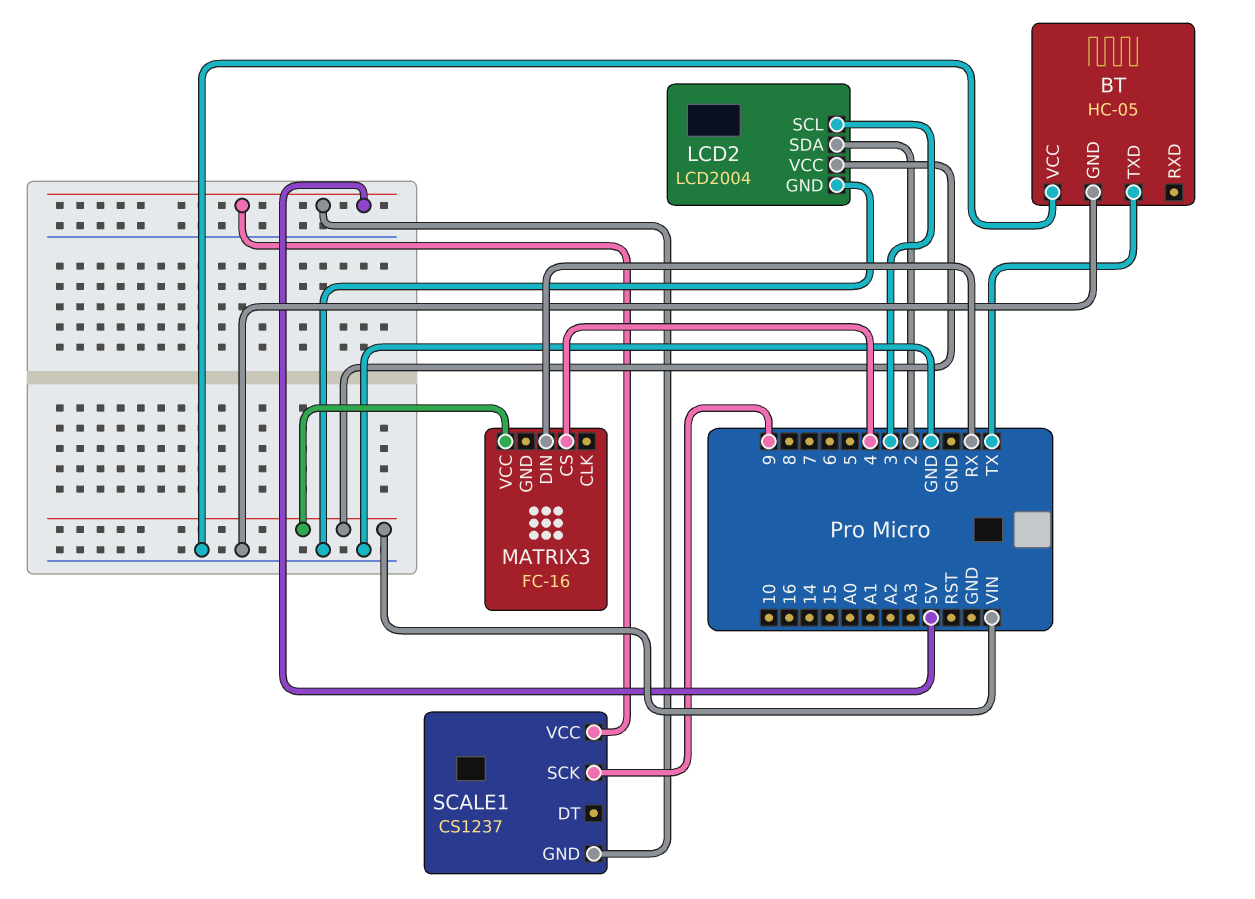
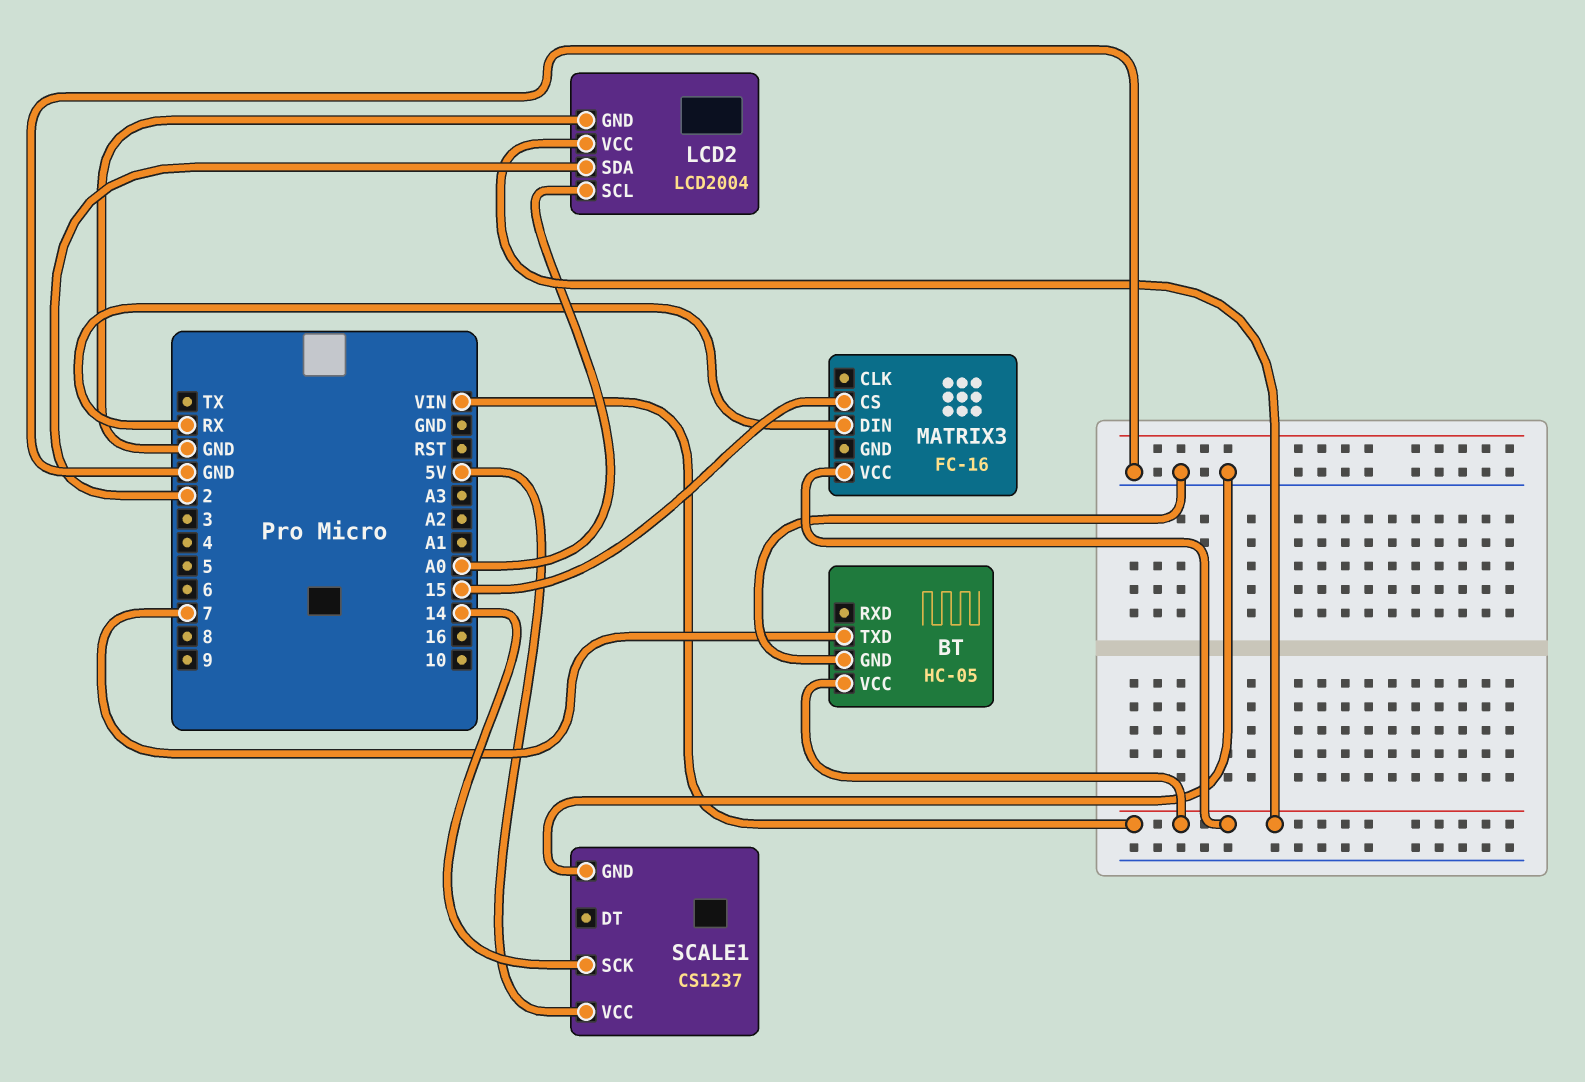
BT pin TXD: TX -> 7
BT pin VCC: GND -> VIN
LCD2 pin SCL: 3 -> A0
MATRIX3 pin CS: 4 -> 15
SCALE1 pin GND: 5V -> GND
SCALE1 pin SCK: 9 -> 14

